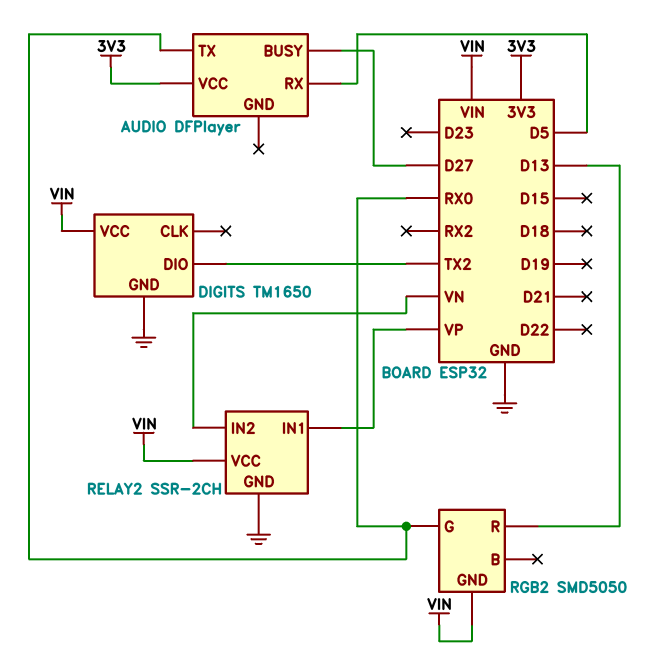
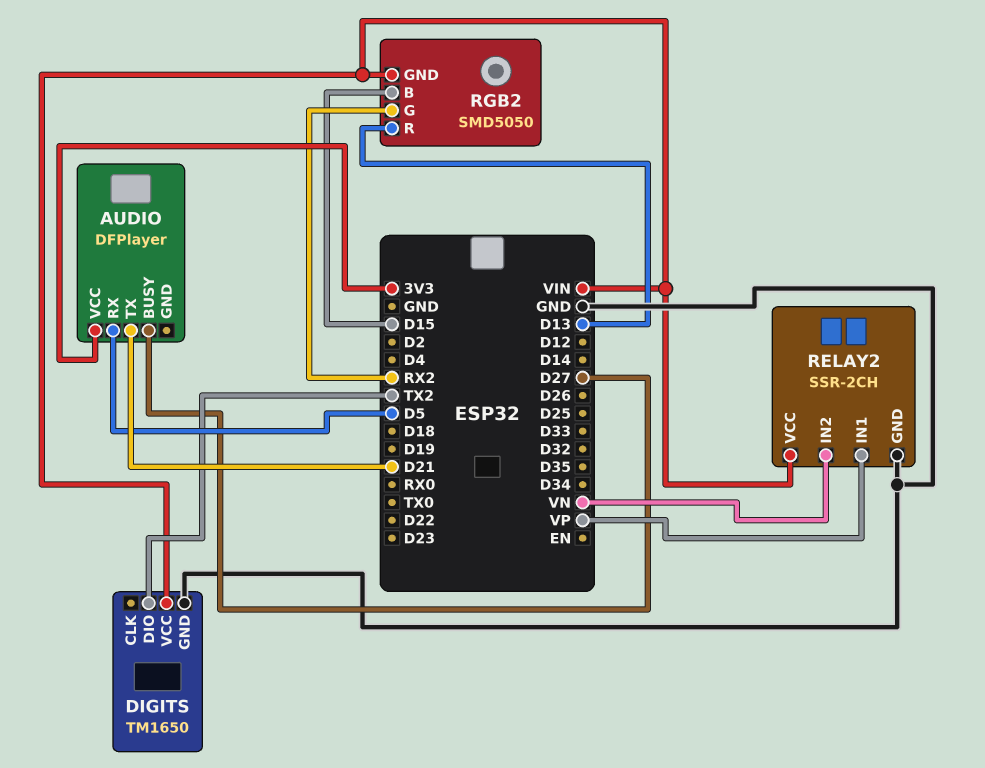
AUDIO pin TX: RX0 -> D21
RGB2 pin B: none -> D15
RGB2 pin G: RX0 -> RX2

